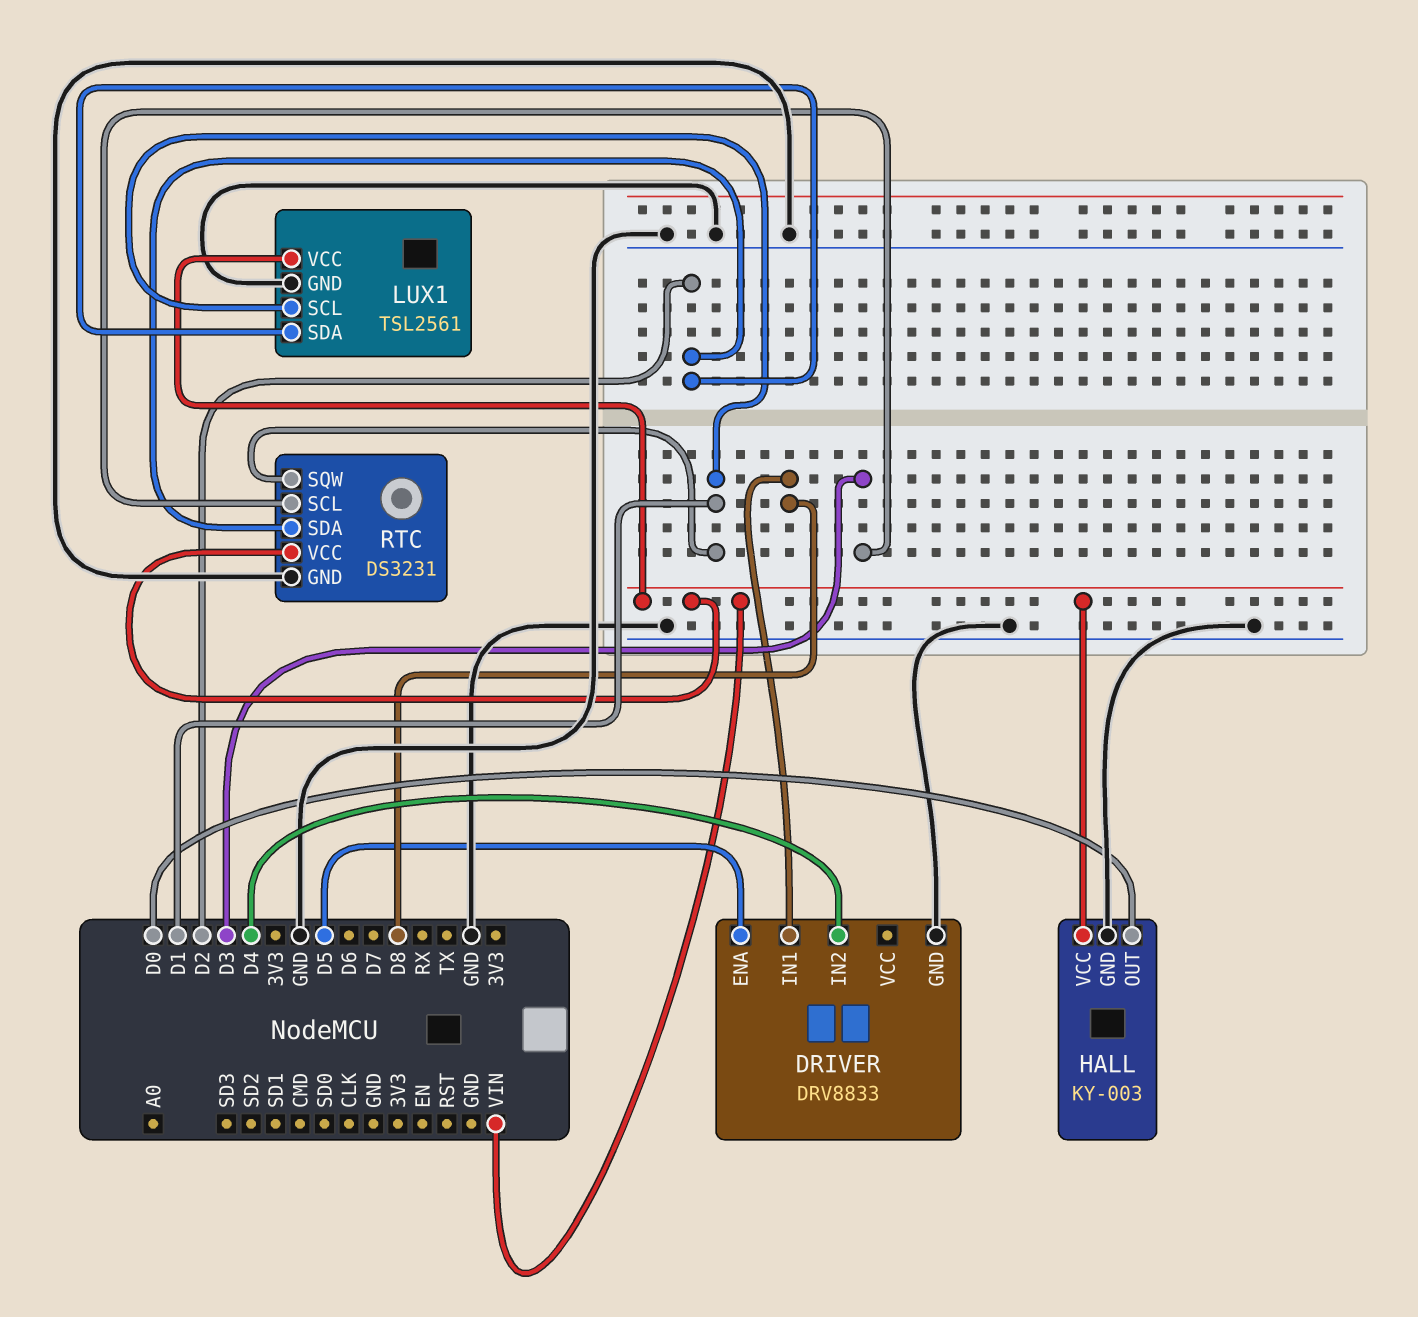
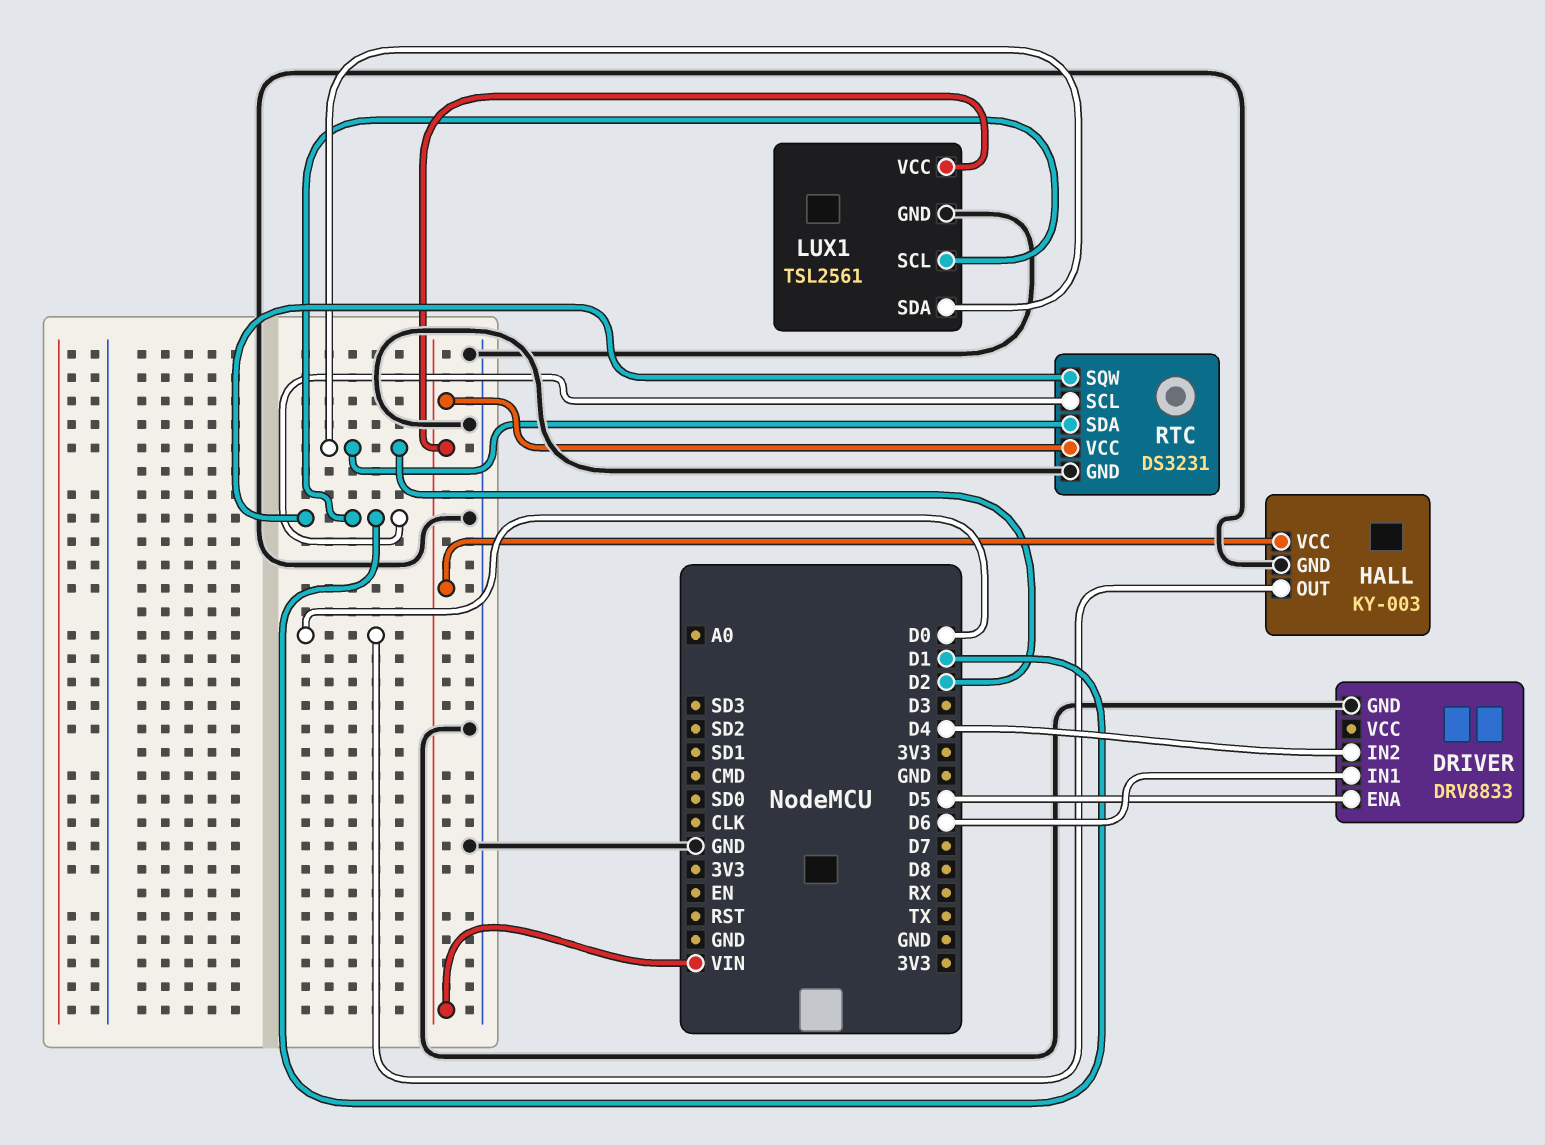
DRIVER pin IN1: D8 -> D6
RTC pin SCL: D3 -> D1

